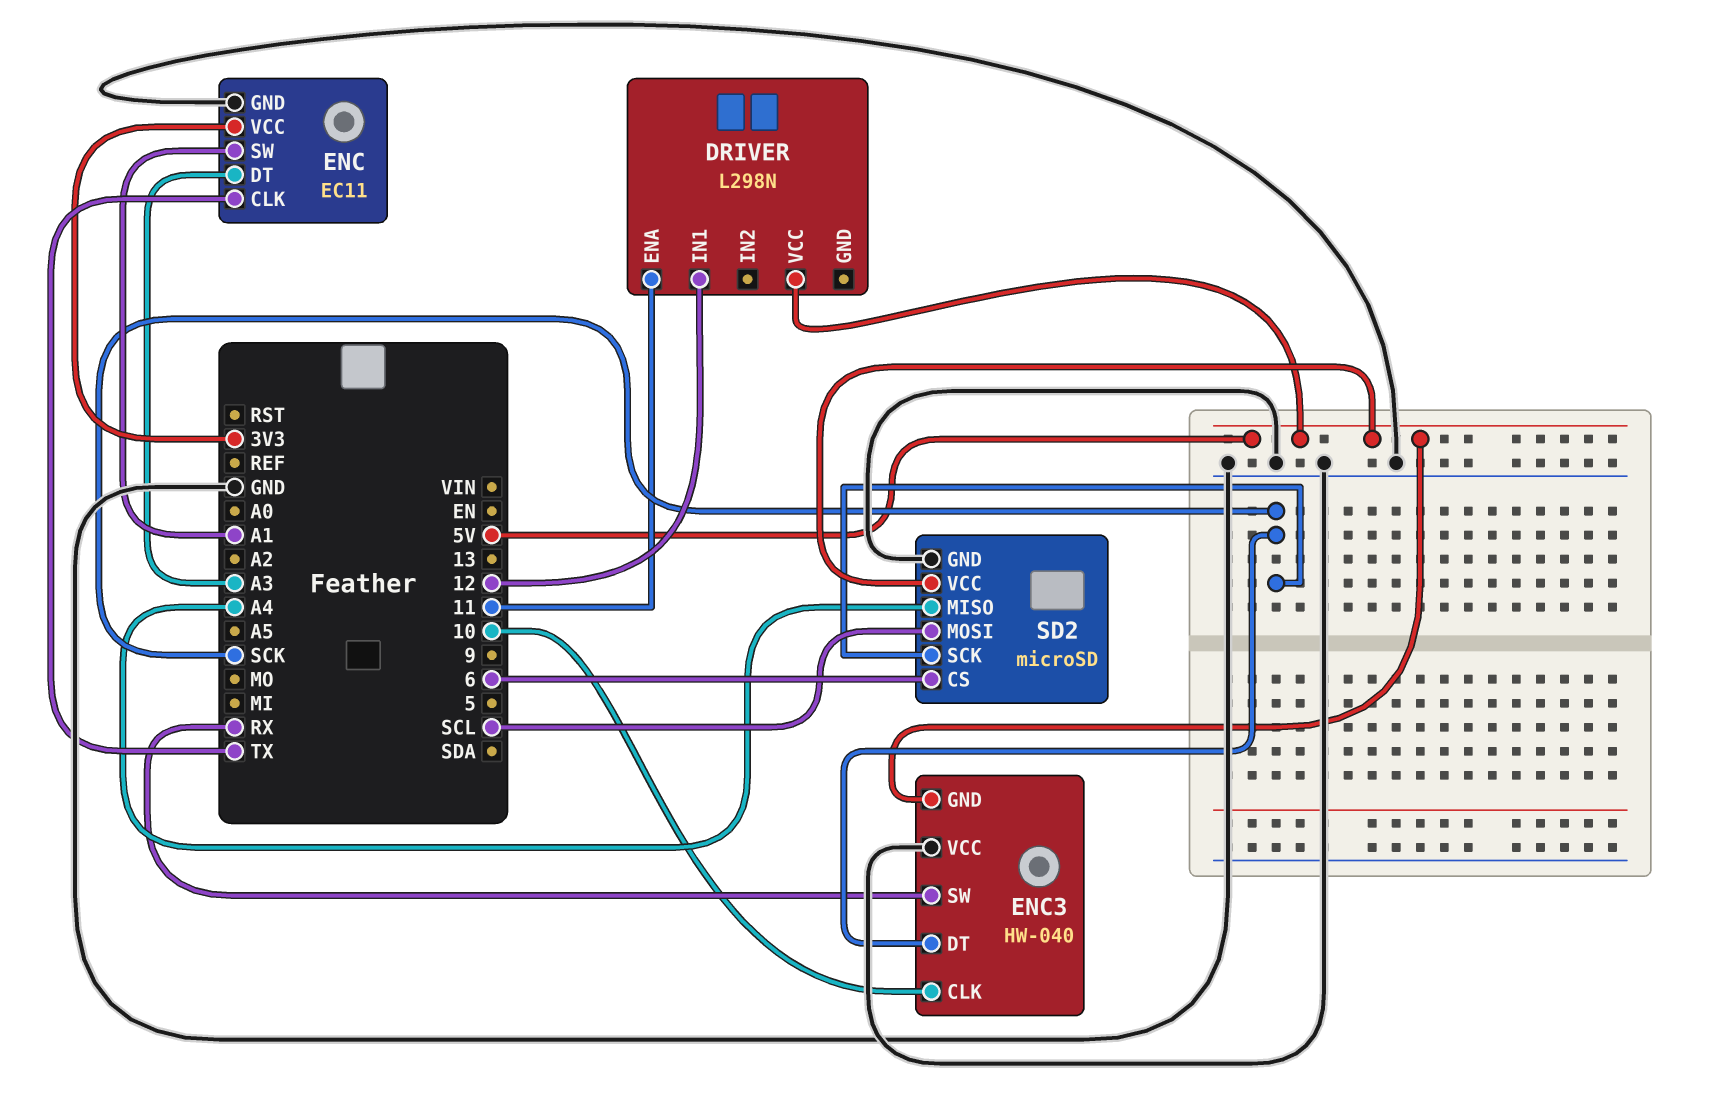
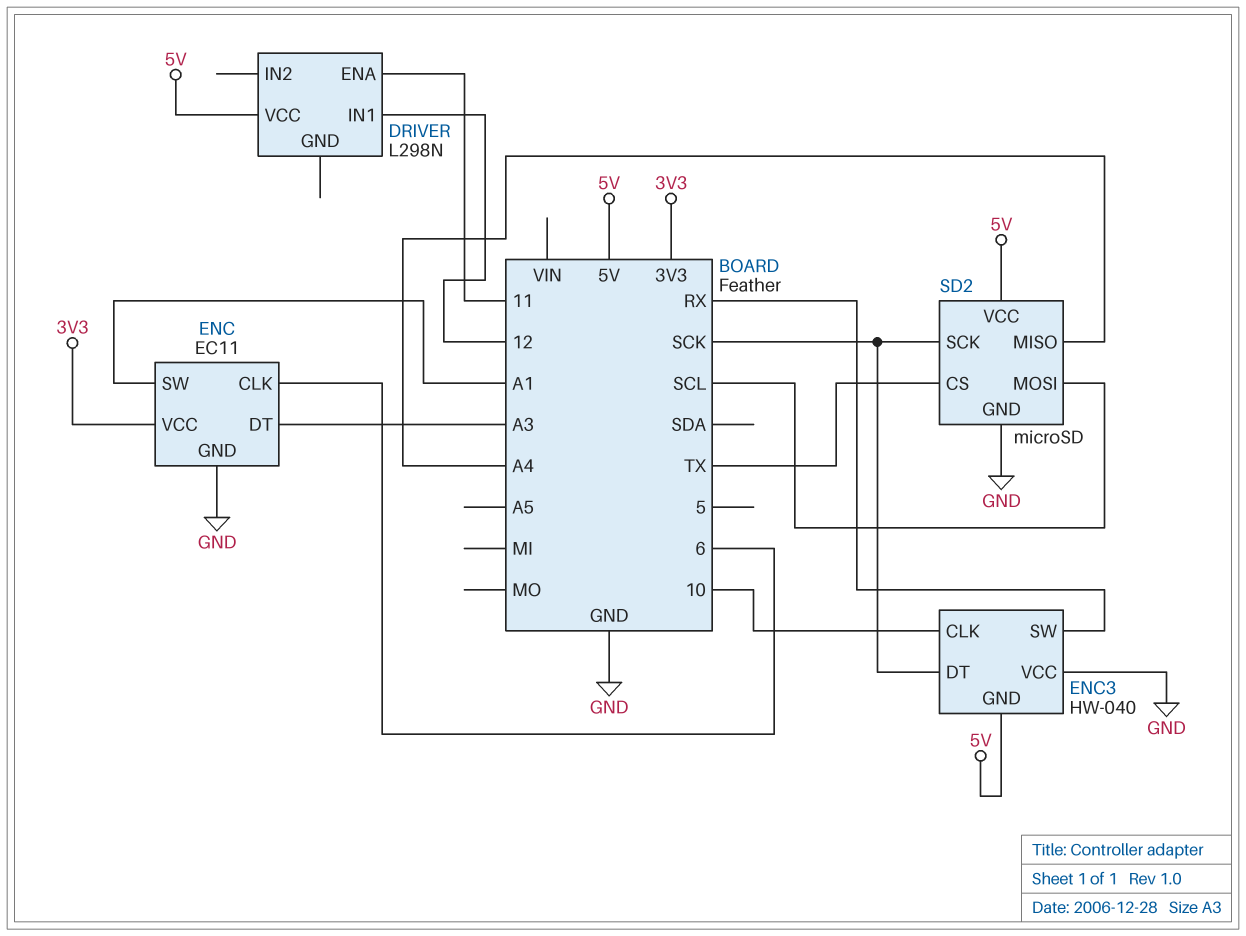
ENC pin CLK: TX -> 6
SD2 pin CS: 6 -> TX

